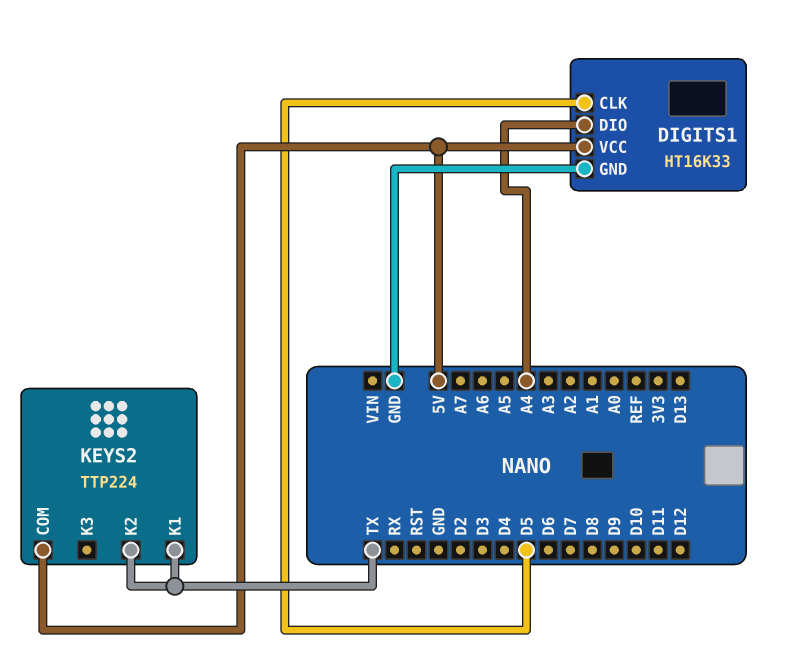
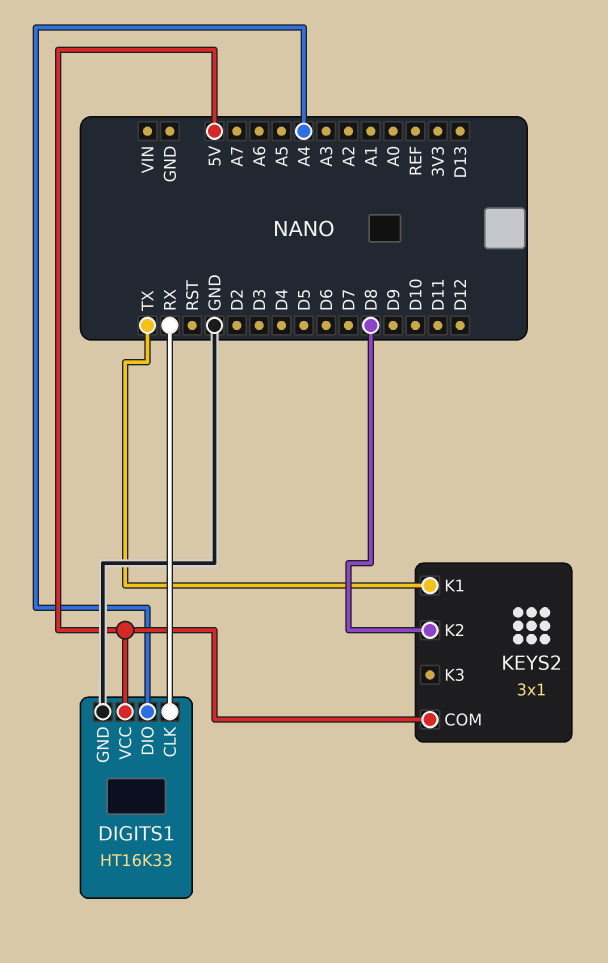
DIGITS1 pin CLK: D5 -> RX
KEYS2: TTP224 -> 3x1
KEYS2 pin K2: TX -> D8

